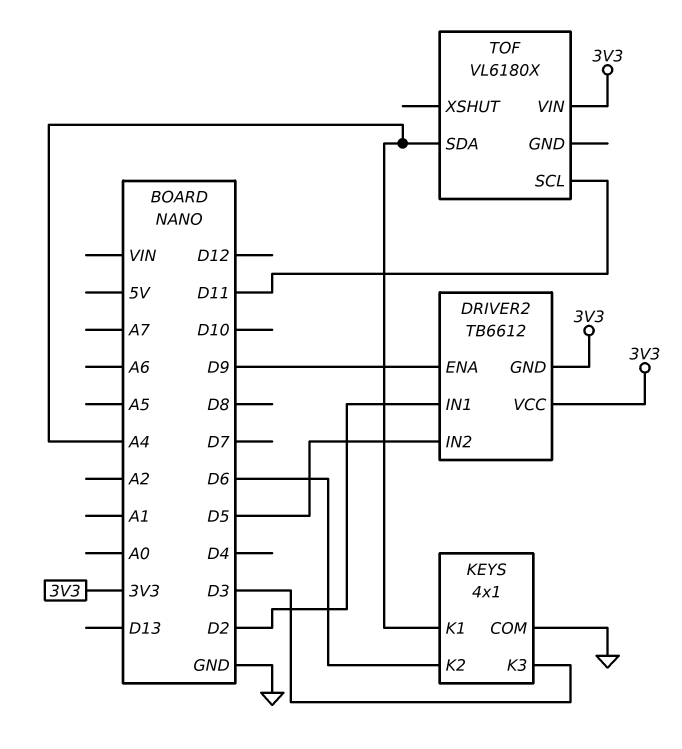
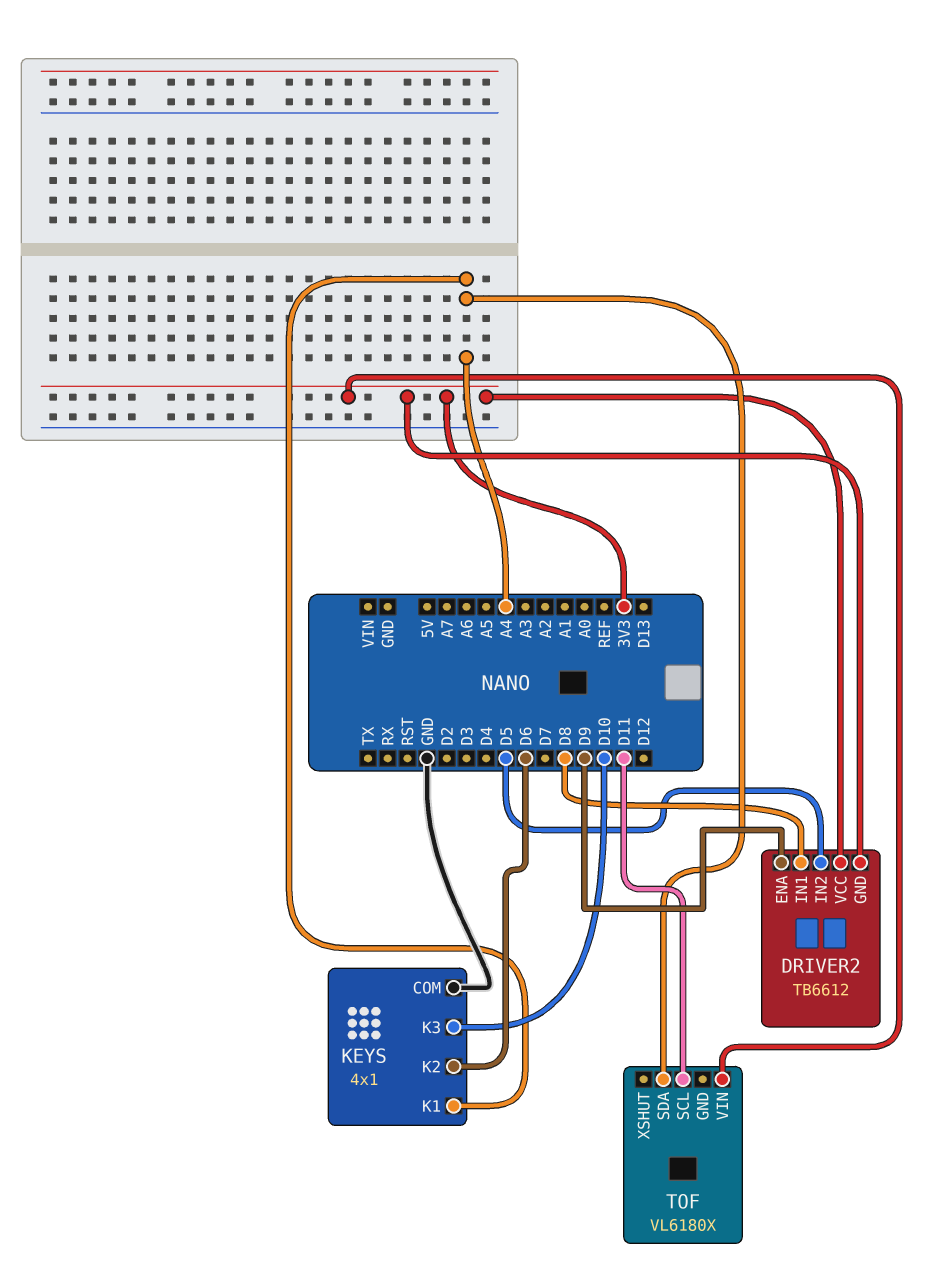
DRIVER2 pin IN1: D2 -> D8
KEYS pin K3: D3 -> D10

